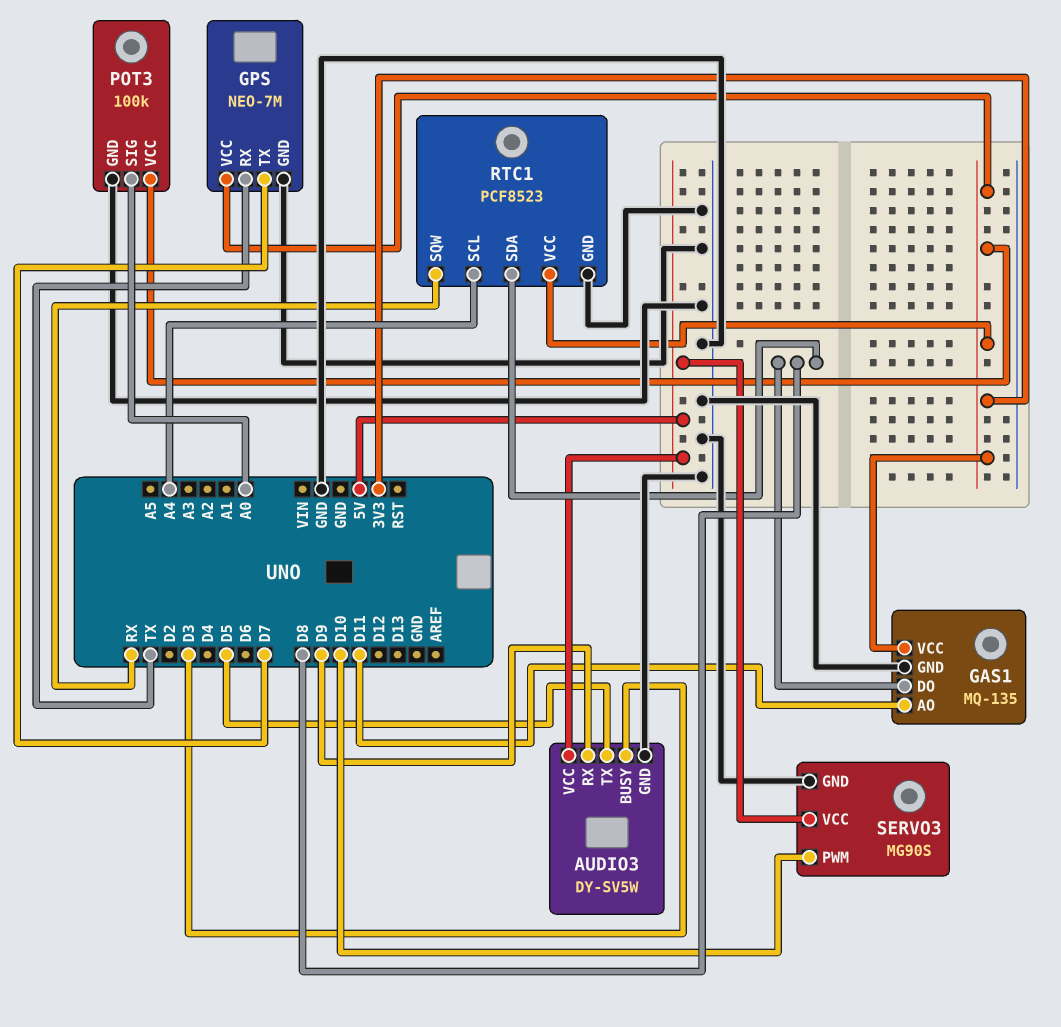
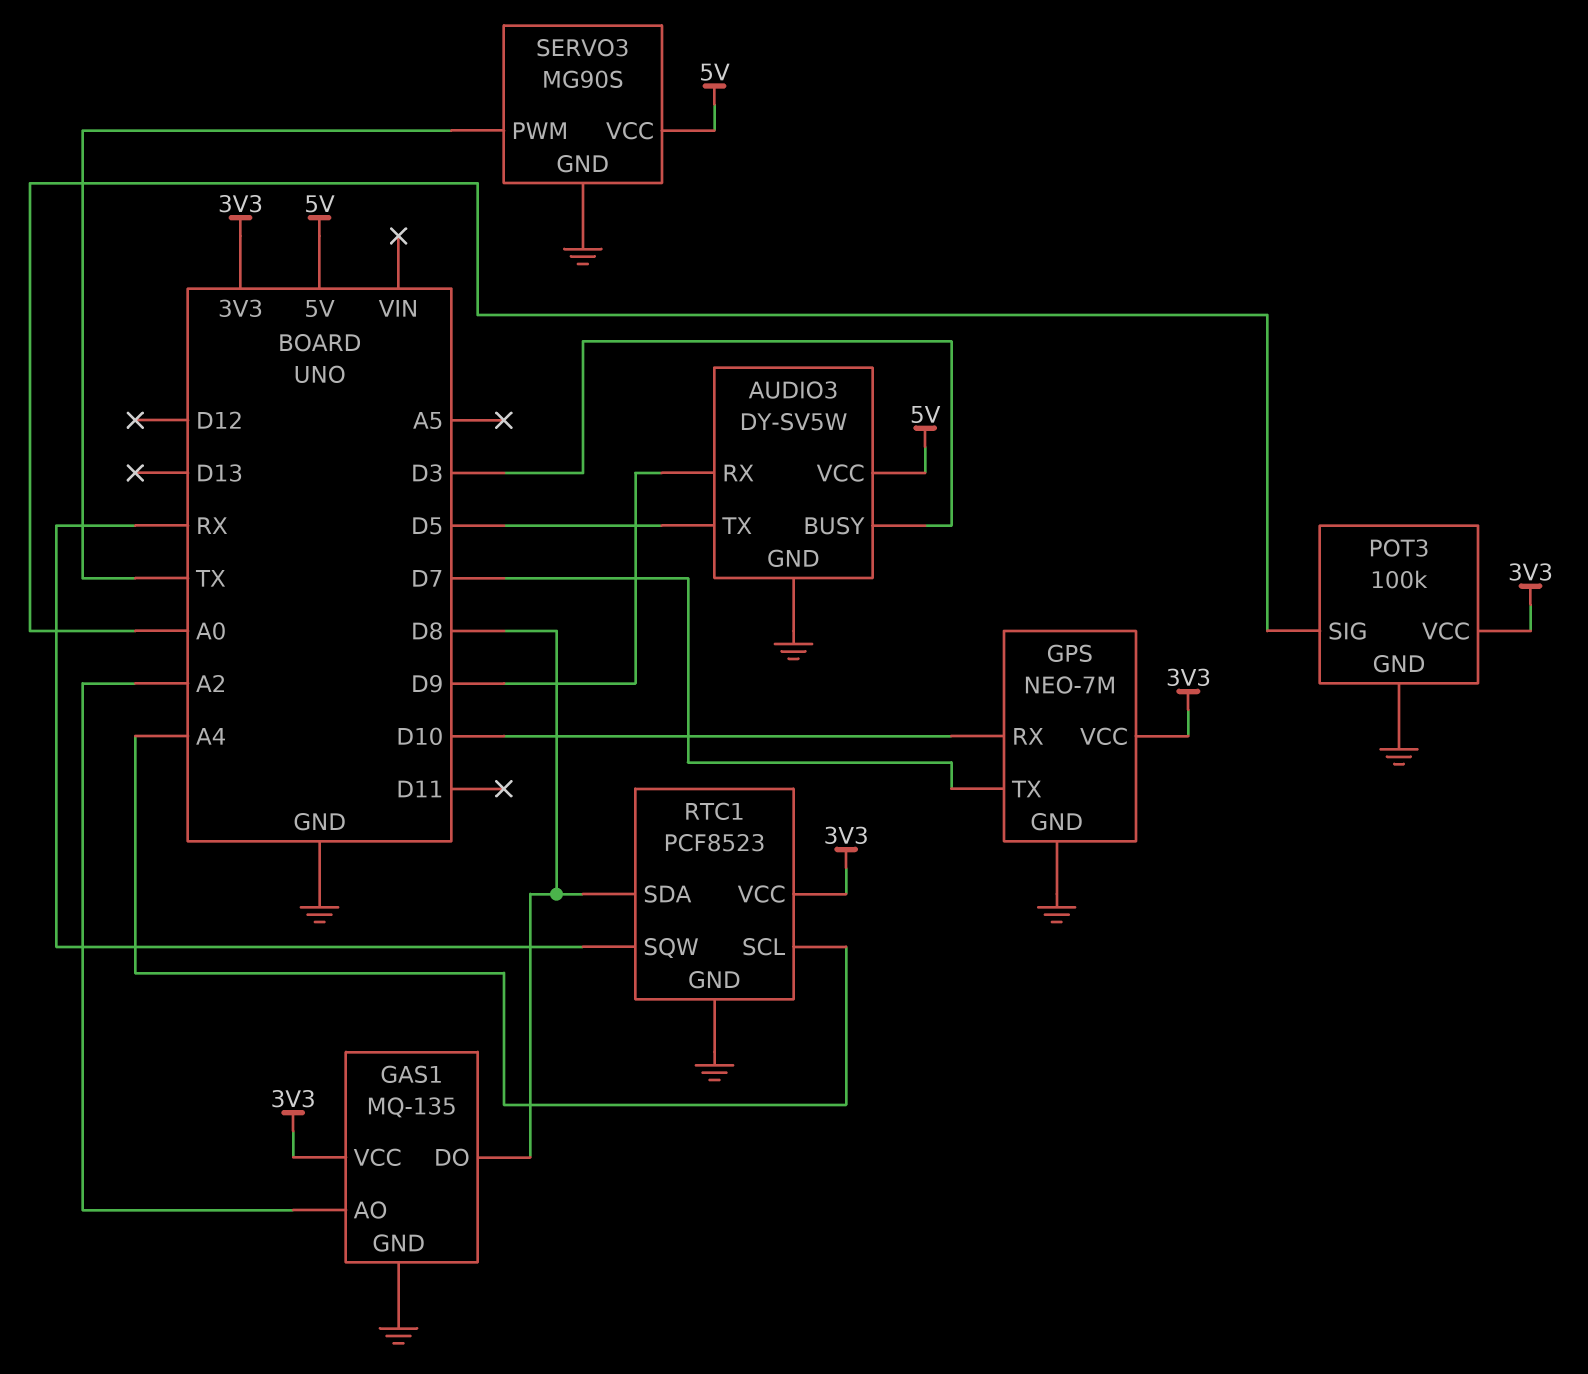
GAS1 pin AO: D11 -> A2
GPS pin RX: TX -> D10
SERVO3 pin PWM: D10 -> TX

